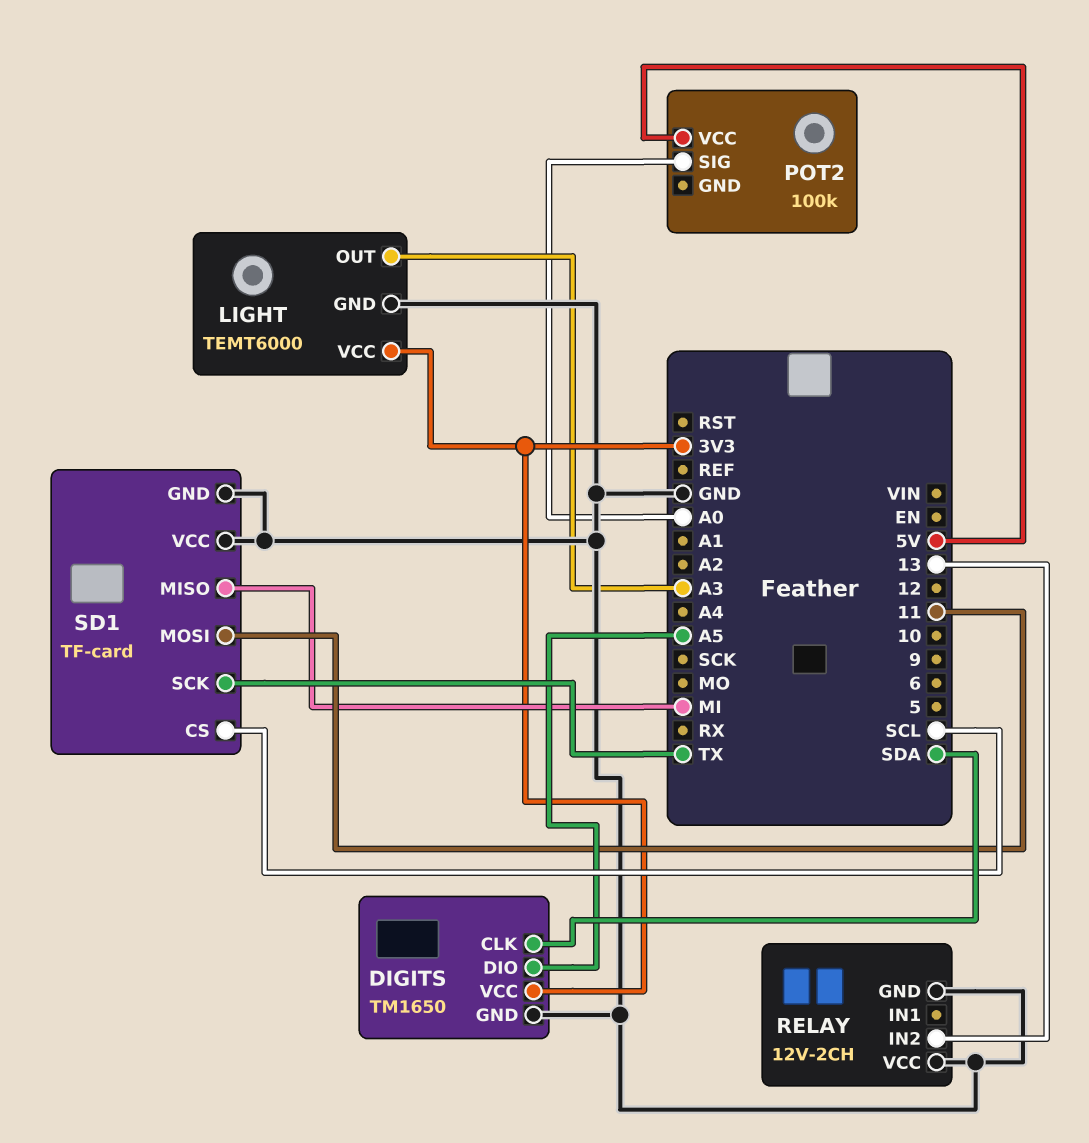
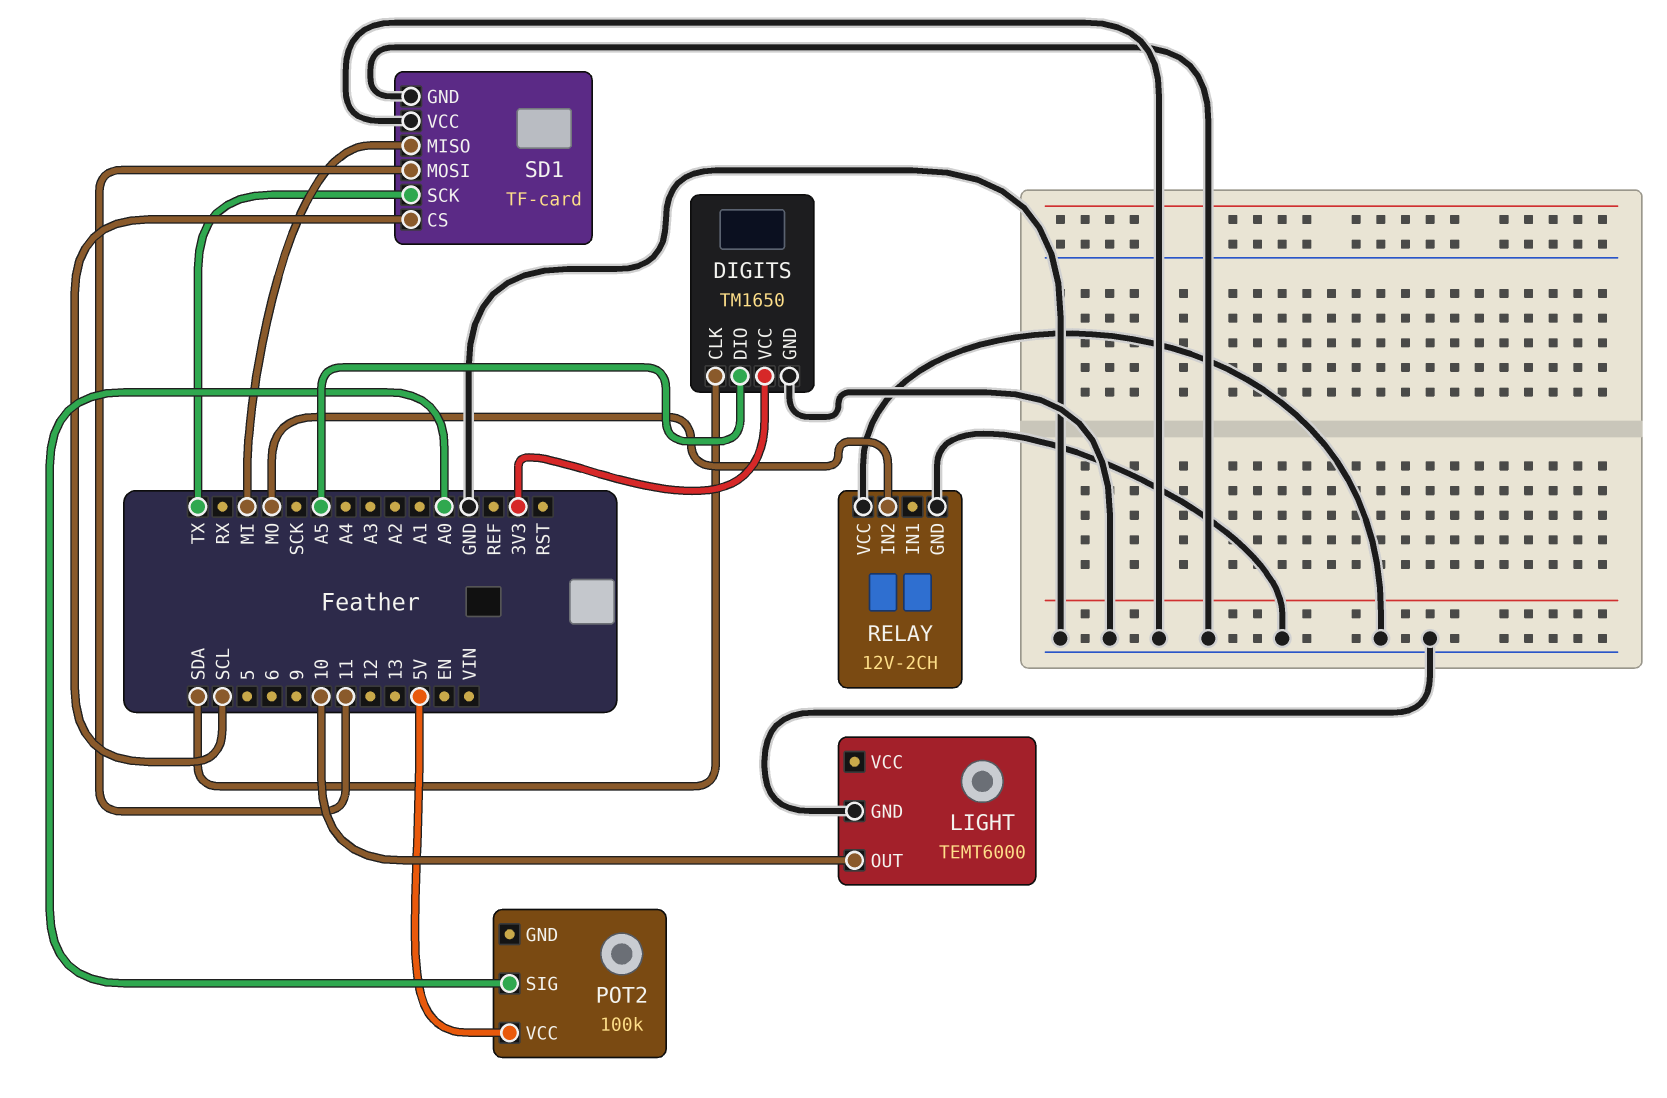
LIGHT pin OUT: A3 -> 10
LIGHT pin VCC: 3V3 -> none
RELAY pin IN2: 13 -> MO

